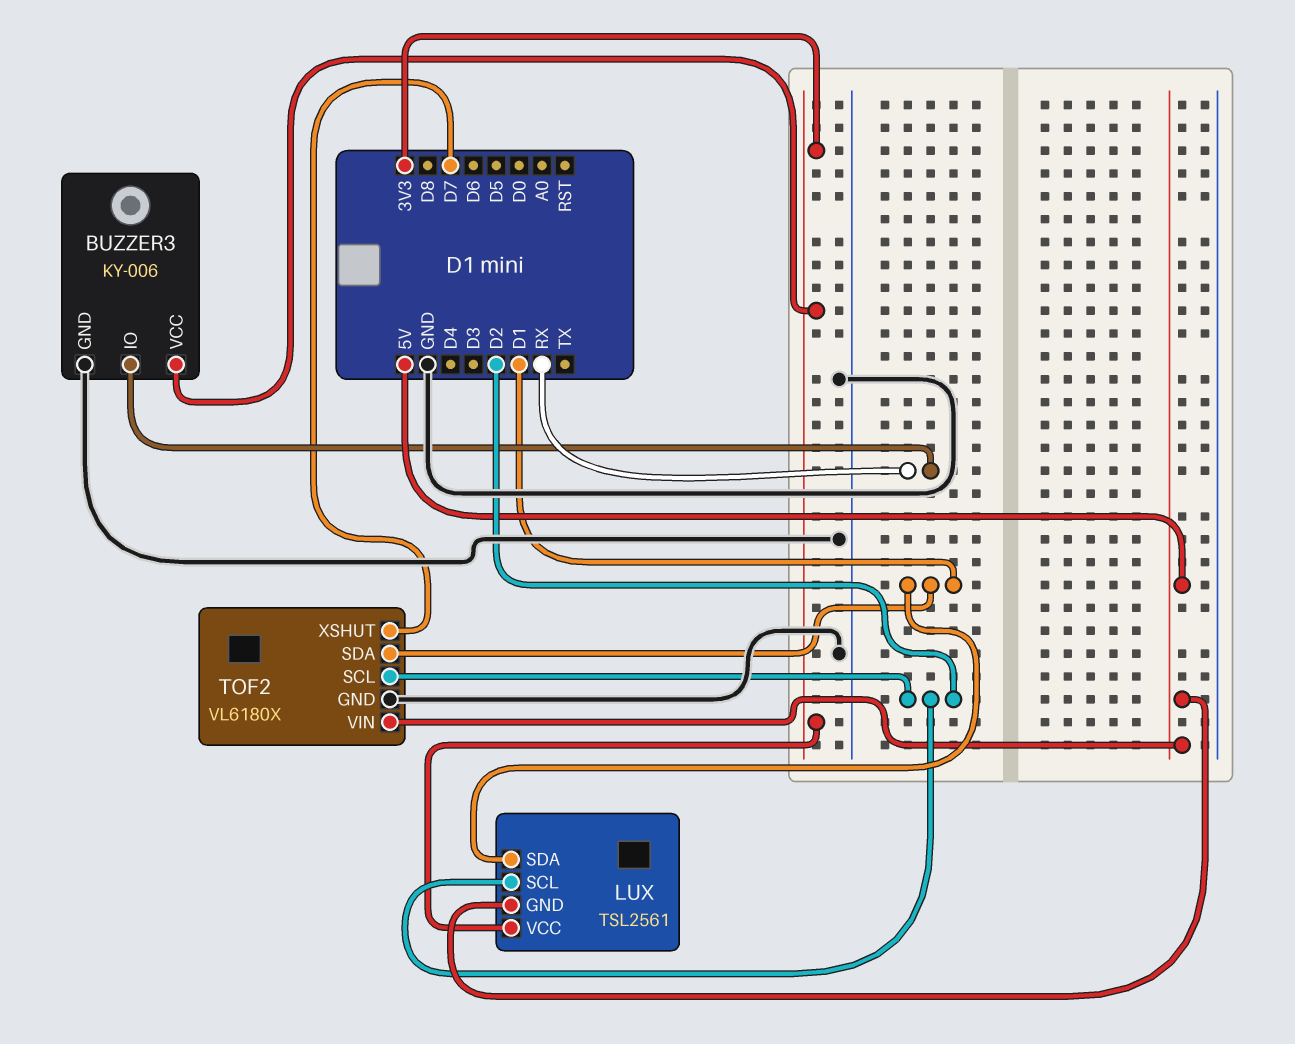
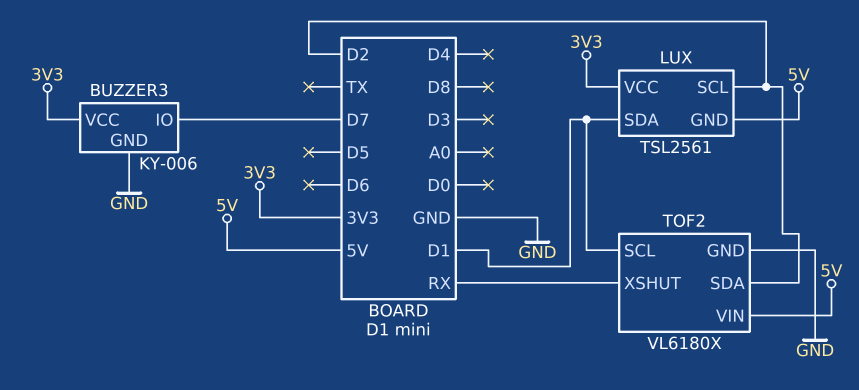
BUZZER3 pin IO: RX -> D7
TOF2 pin SCL: D2 -> D1
TOF2 pin SDA: D1 -> D2
TOF2 pin XSHUT: D7 -> RX

